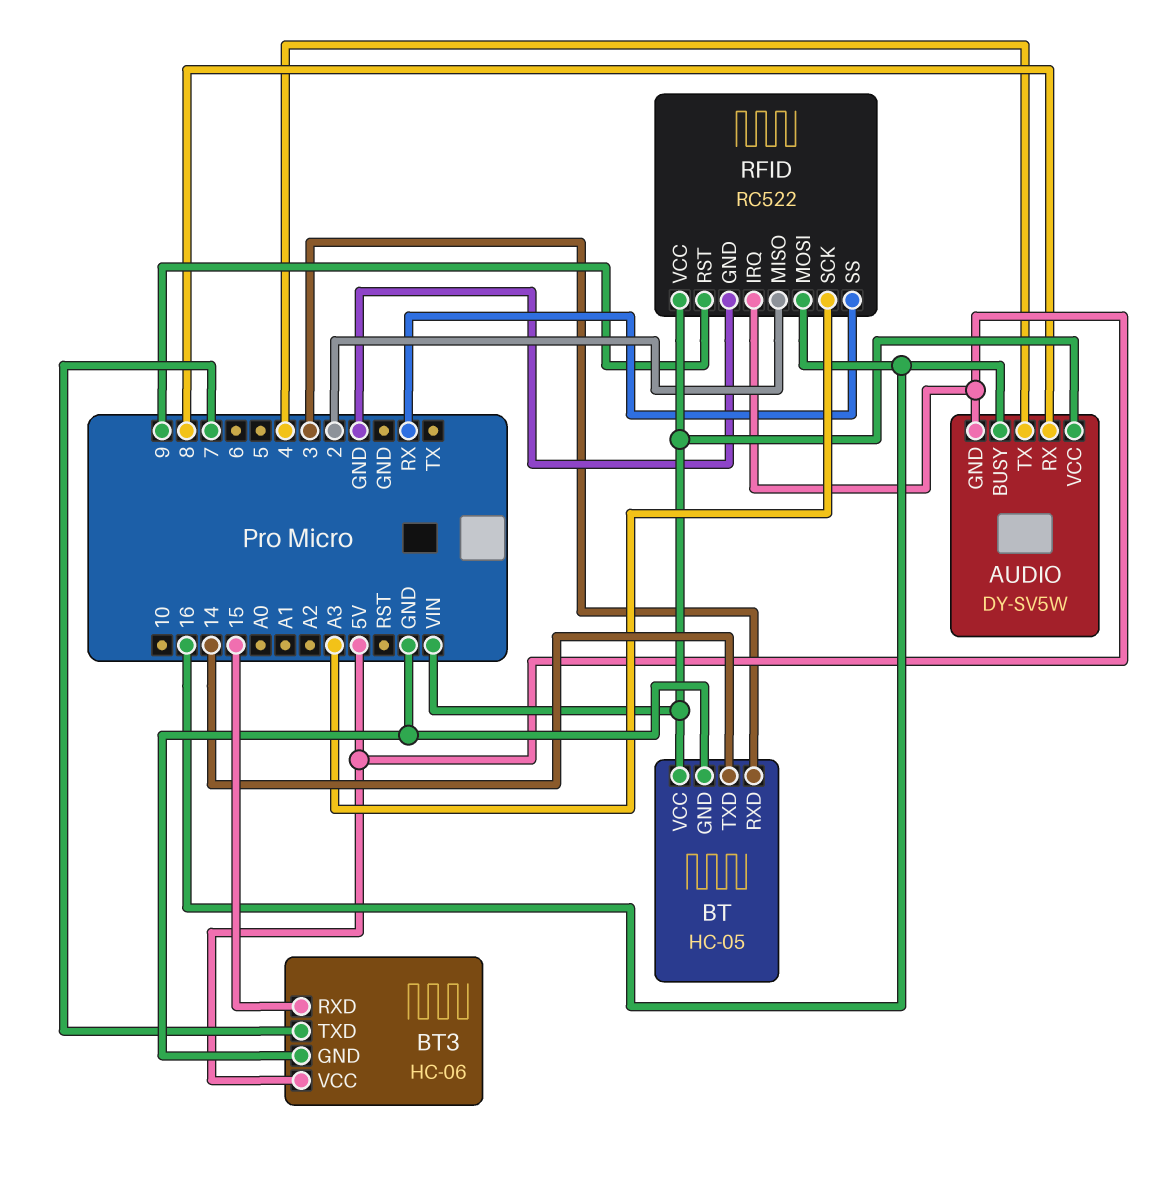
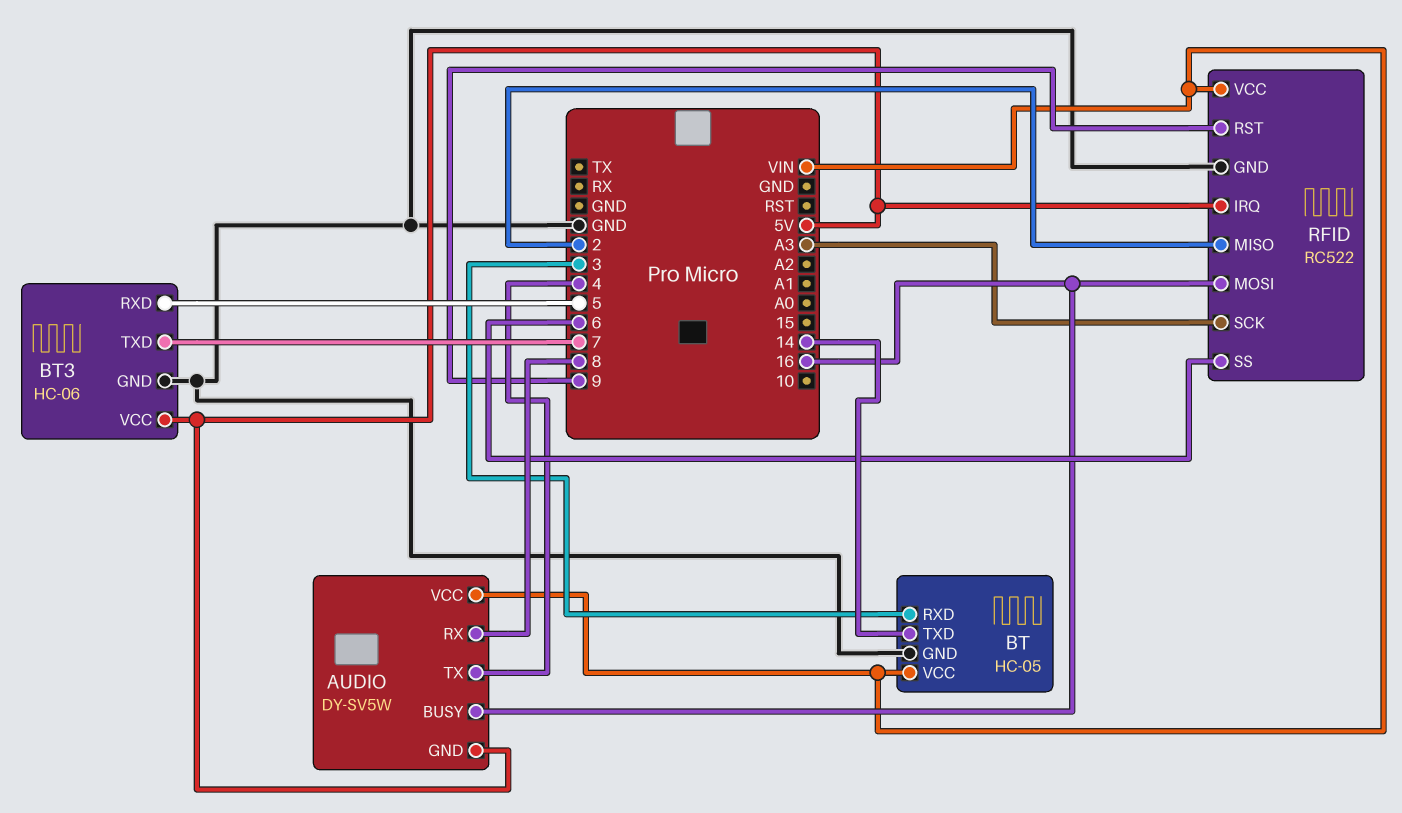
BT3 pin RXD: 15 -> 5
RFID pin SS: RX -> 6

